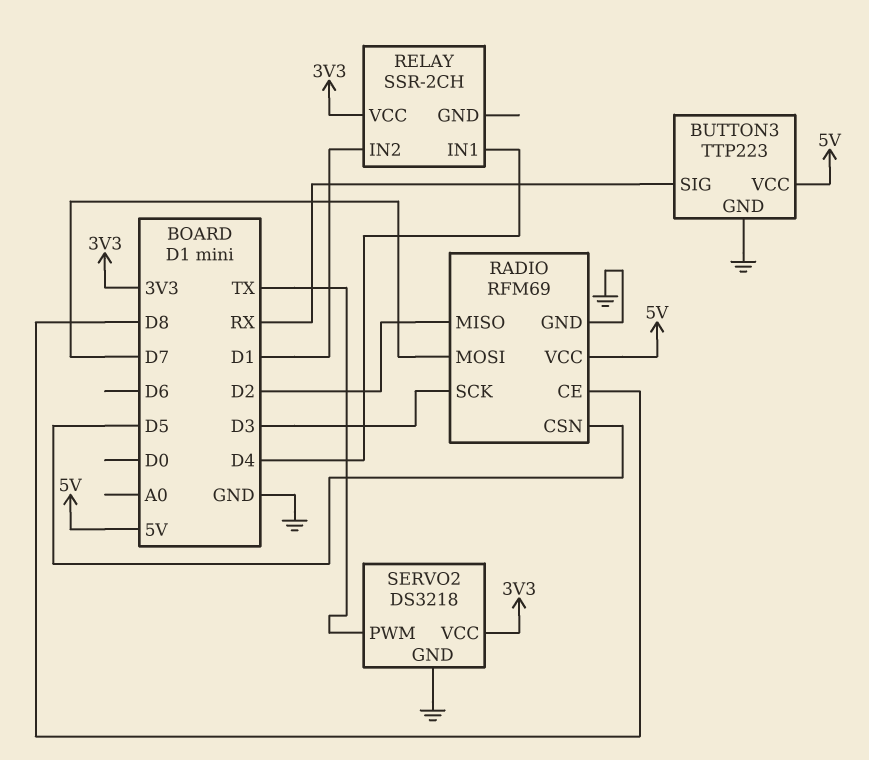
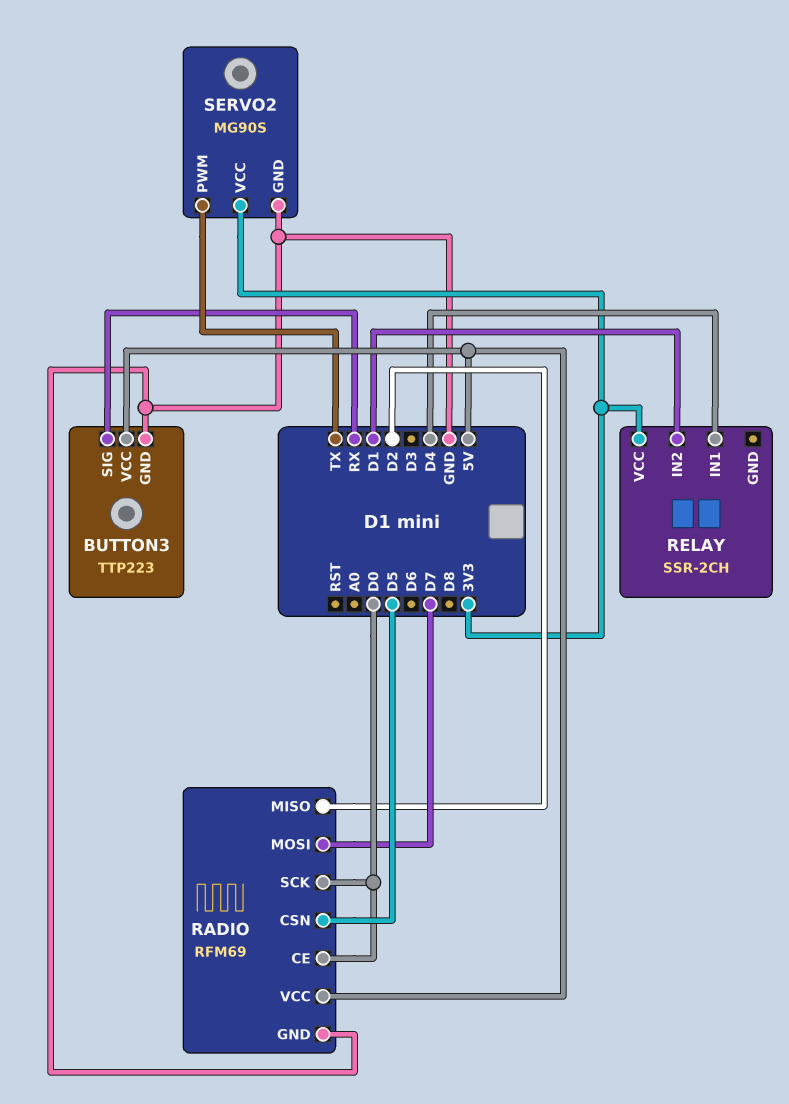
RADIO pin CE: D8 -> D0
RADIO pin SCK: D3 -> D0
SERVO2: DS3218 -> MG90S

